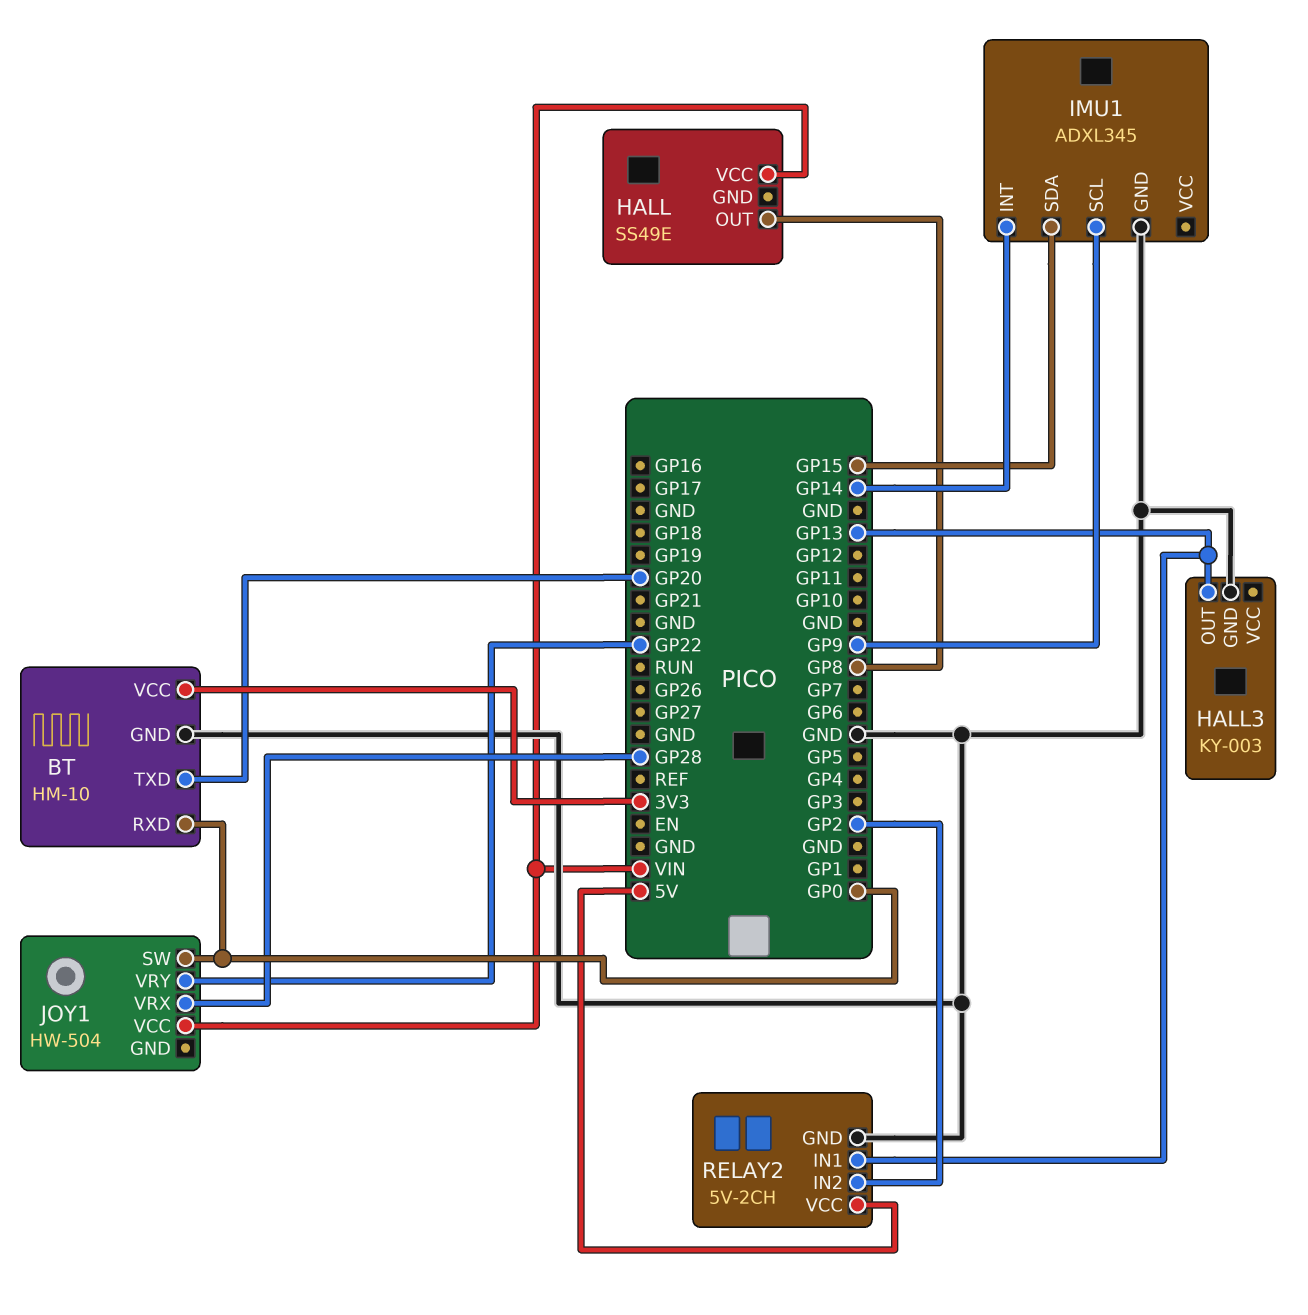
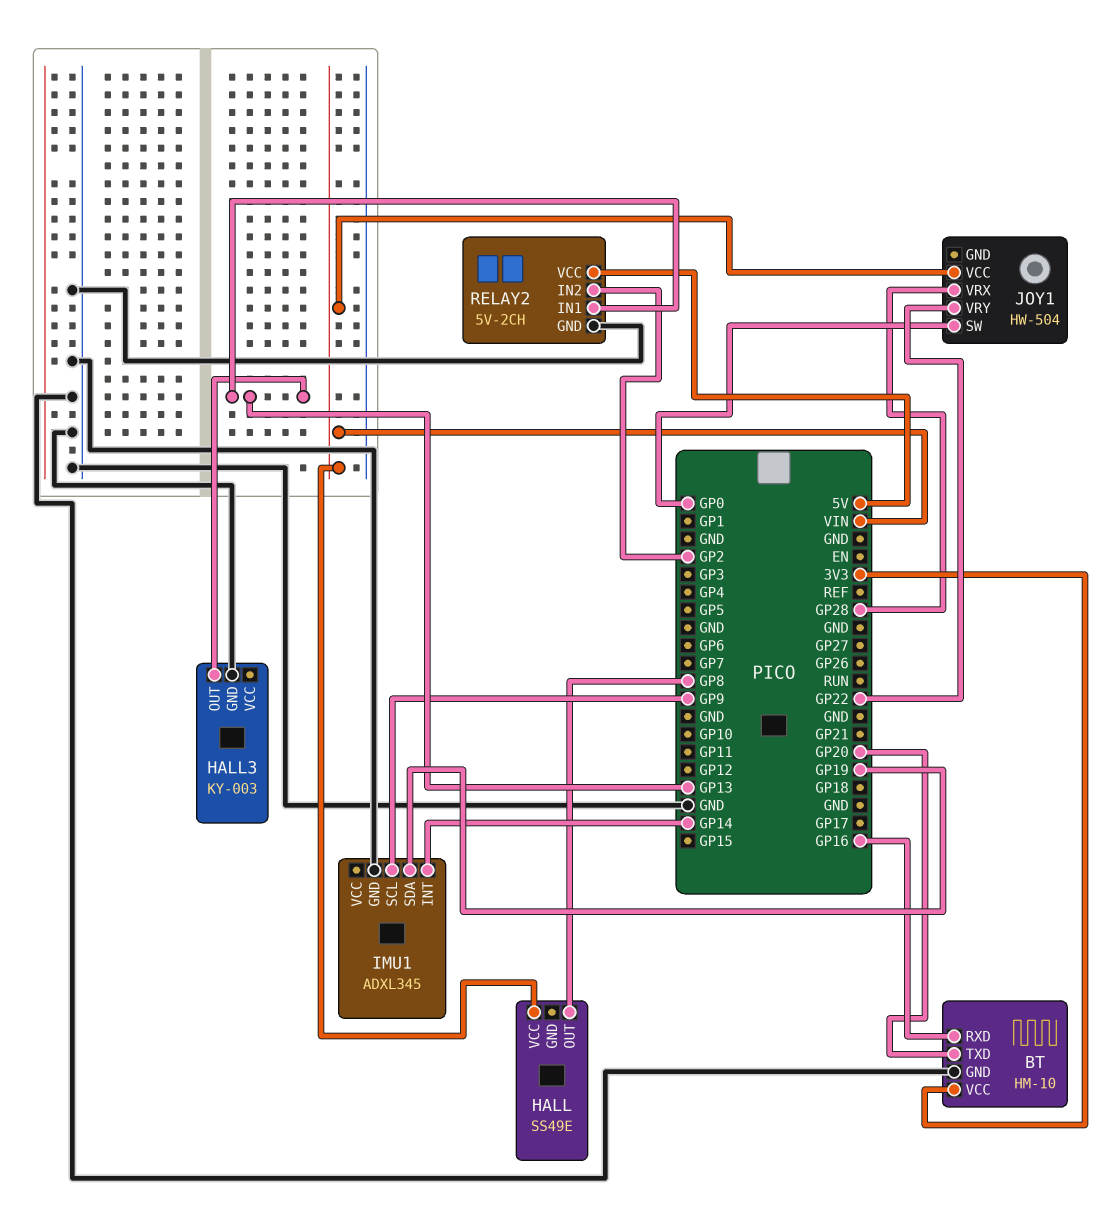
BT pin RXD: GP0 -> GP16
IMU1 pin SDA: GP15 -> GP19

